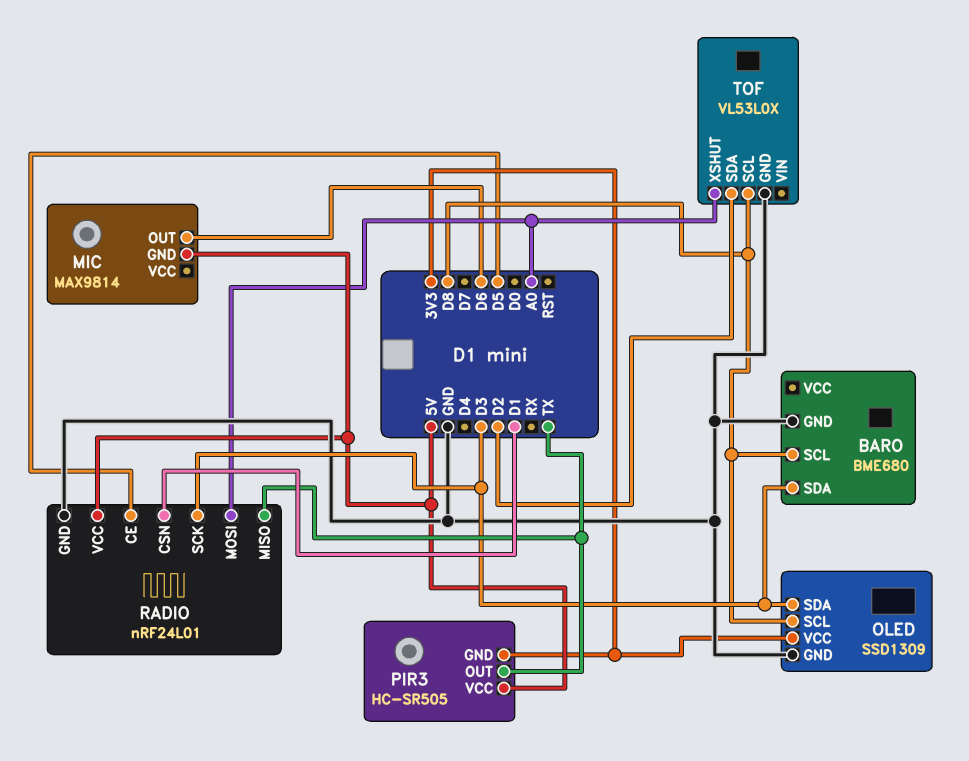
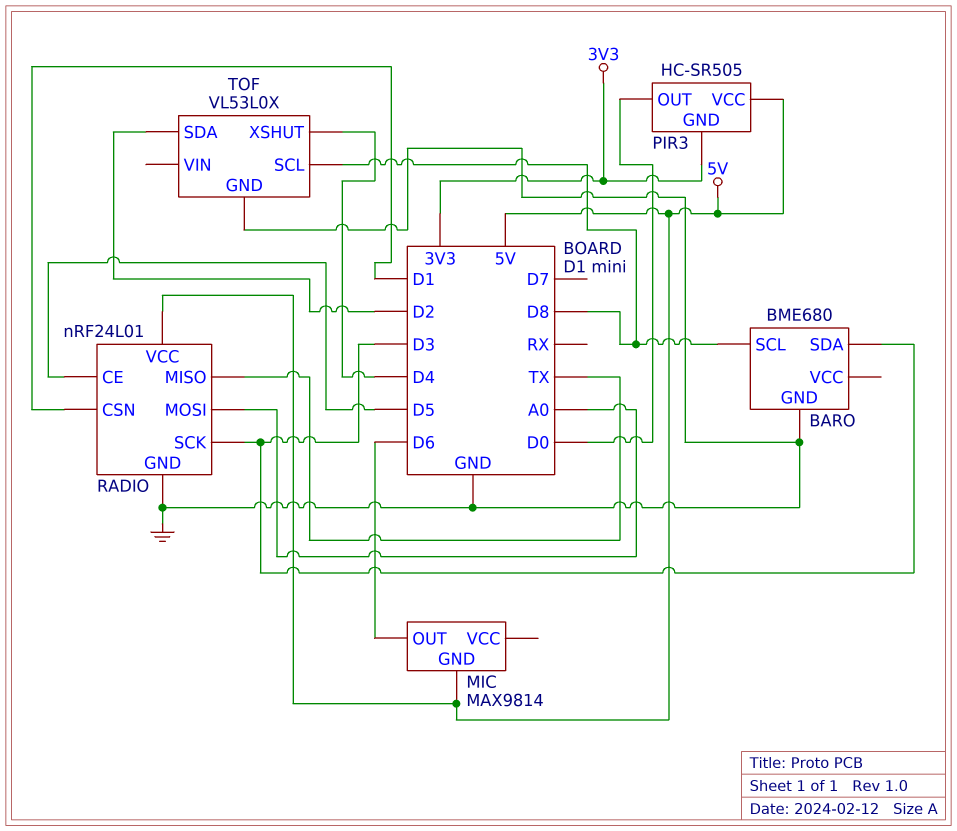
OLED: SSD1309 -> none
OLED pin GND: GND -> none
OLED pin SCL: D8 -> none
OLED pin SDA: D3 -> none
OLED pin VCC: 3V3 -> none
PIR3 pin OUT: TX -> D0
TOF pin XSHUT: A0 -> D4

